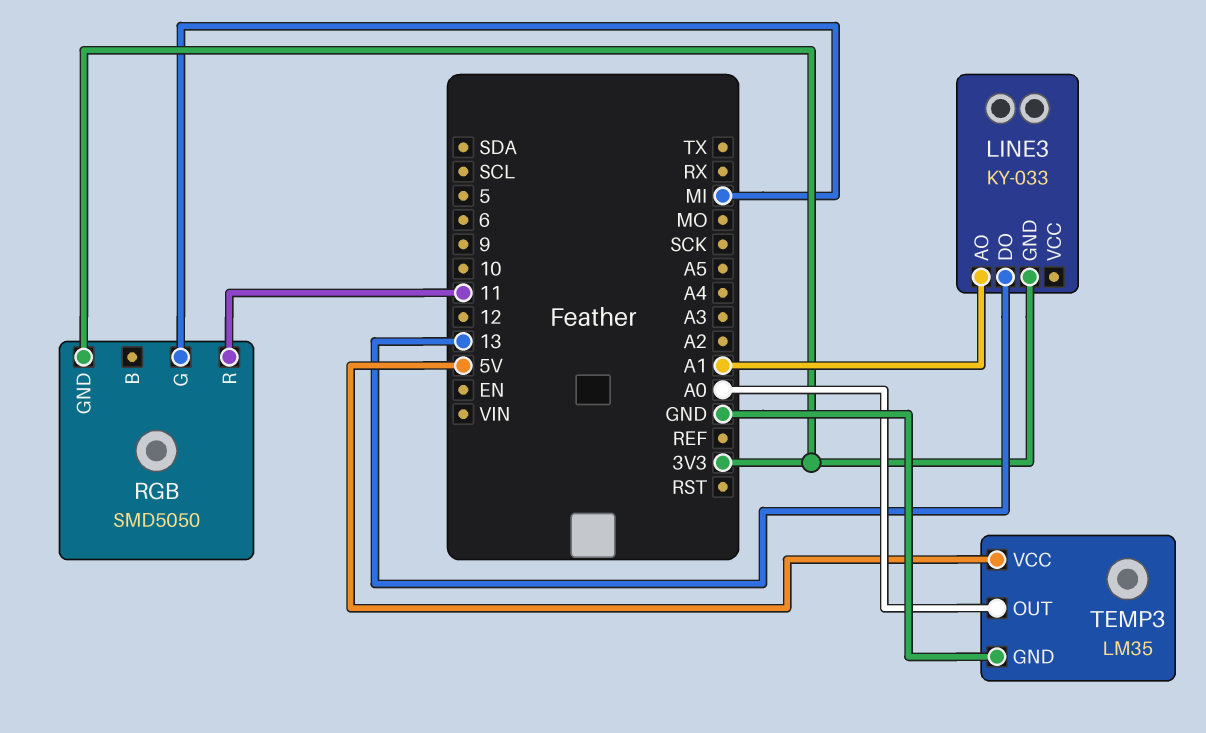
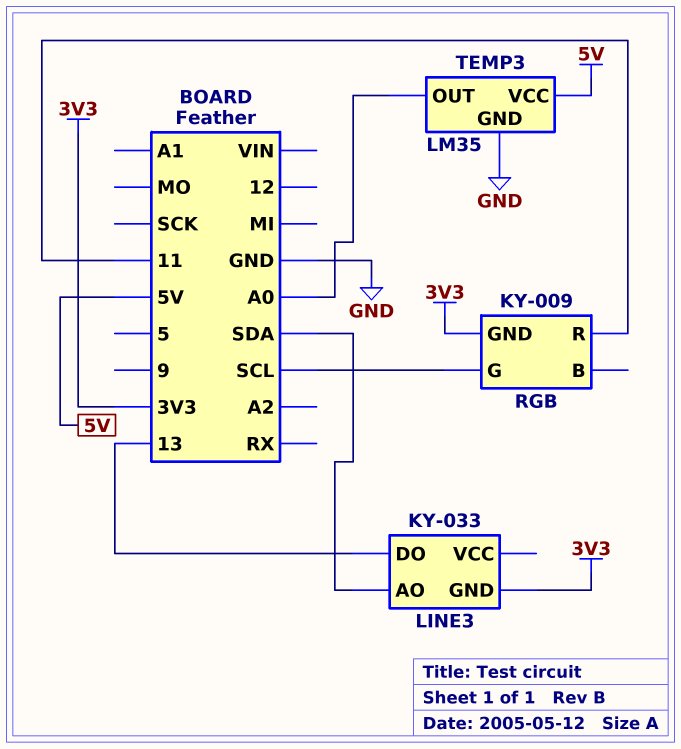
LINE3 pin AO: A1 -> SDA
RGB: SMD5050 -> KY-009
RGB pin G: MI -> SCL

